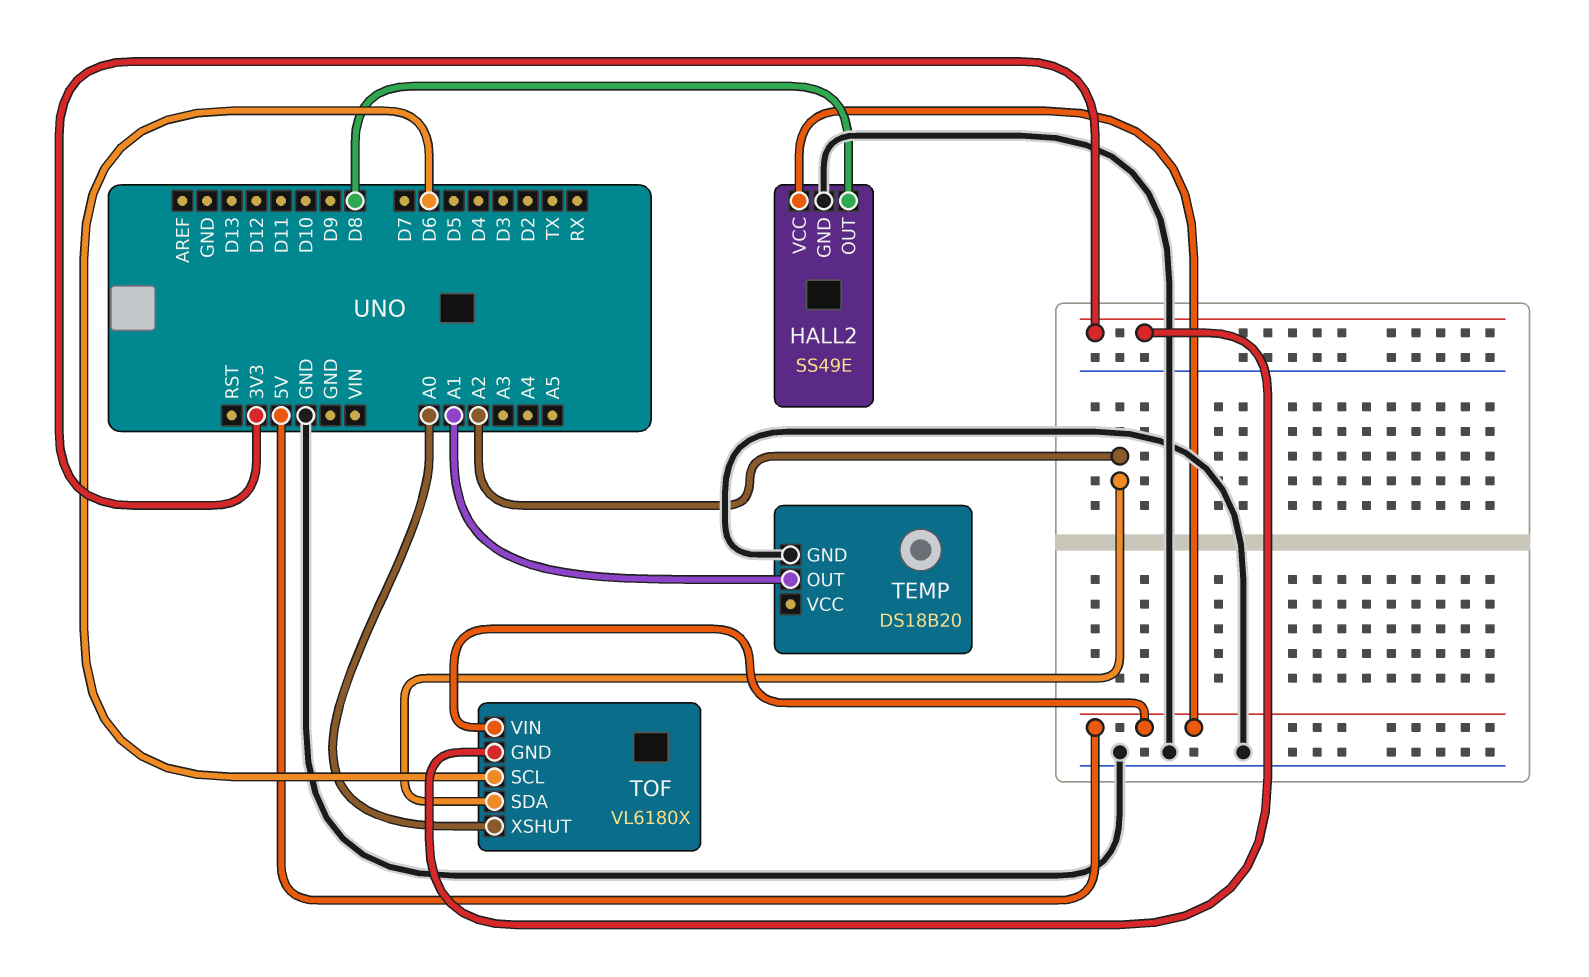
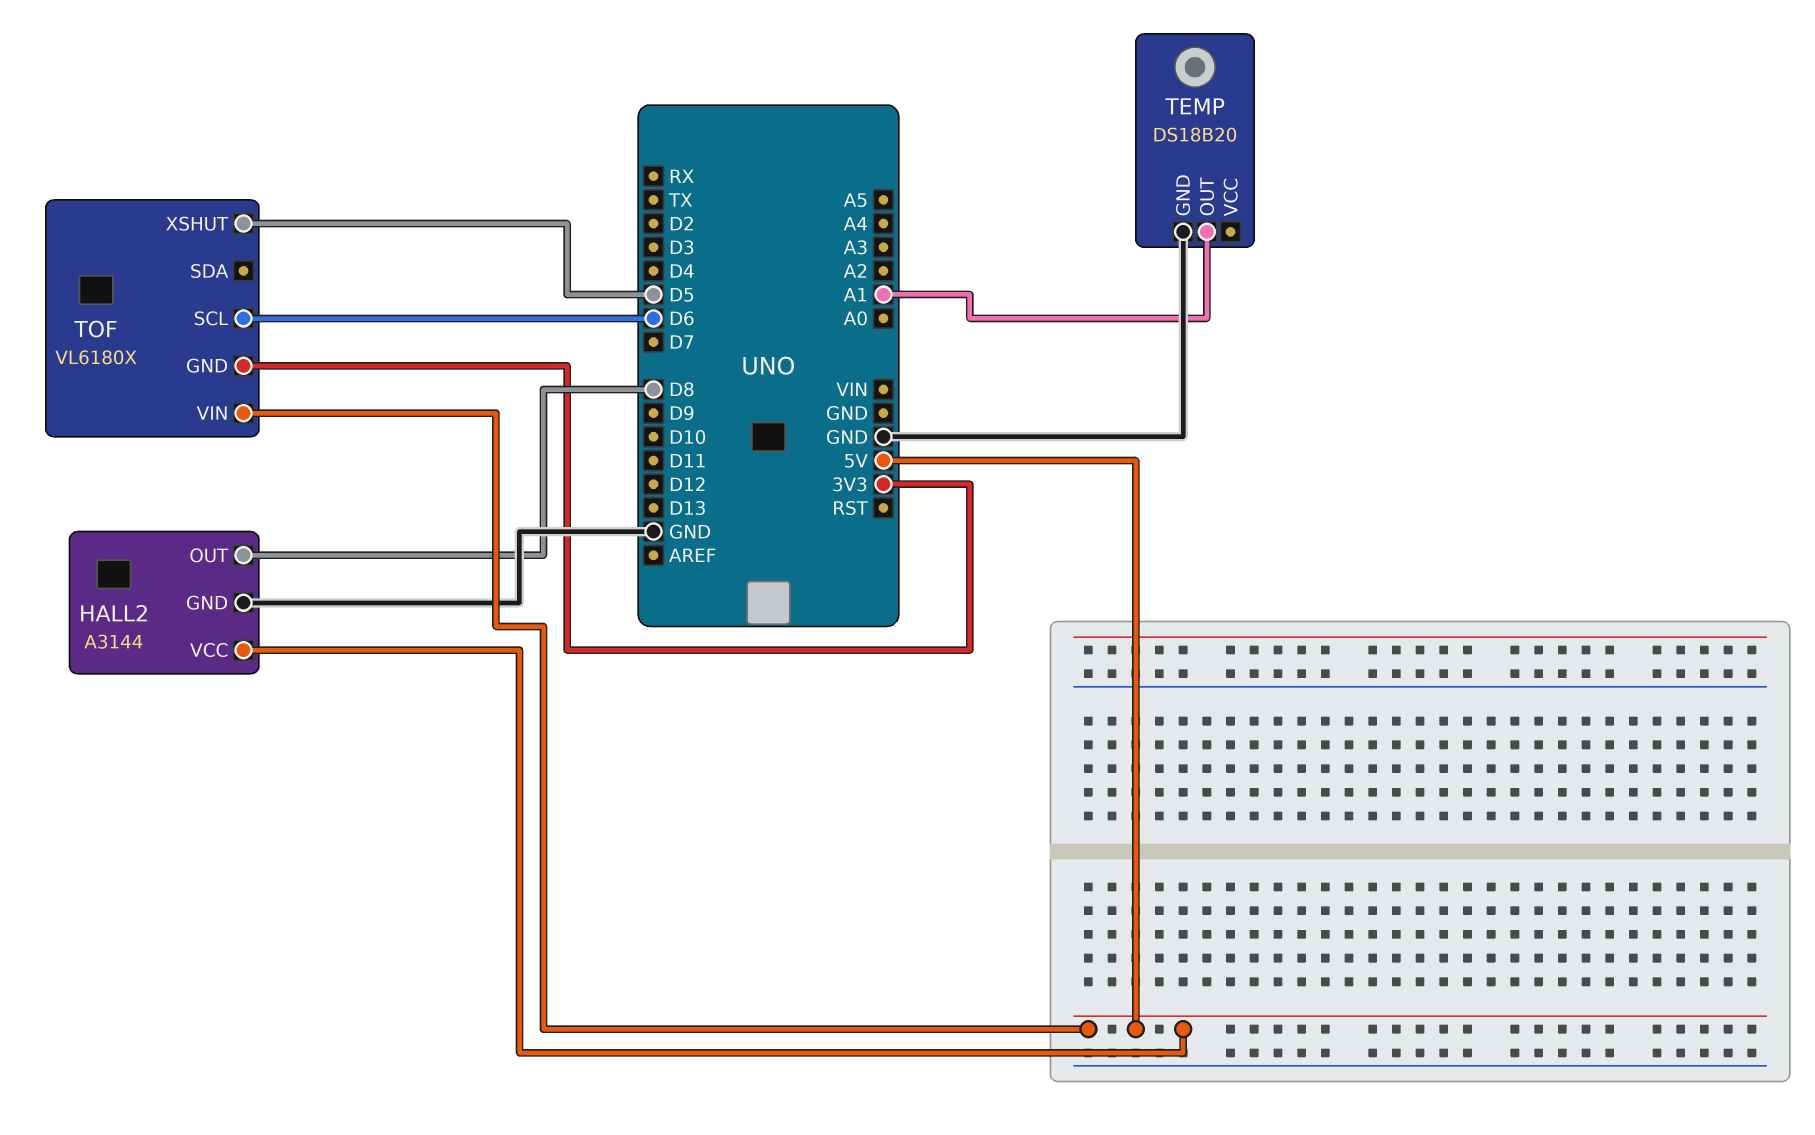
HALL2: SS49E -> A3144
TOF pin SDA: A2 -> none
TOF pin XSHUT: A0 -> D5

